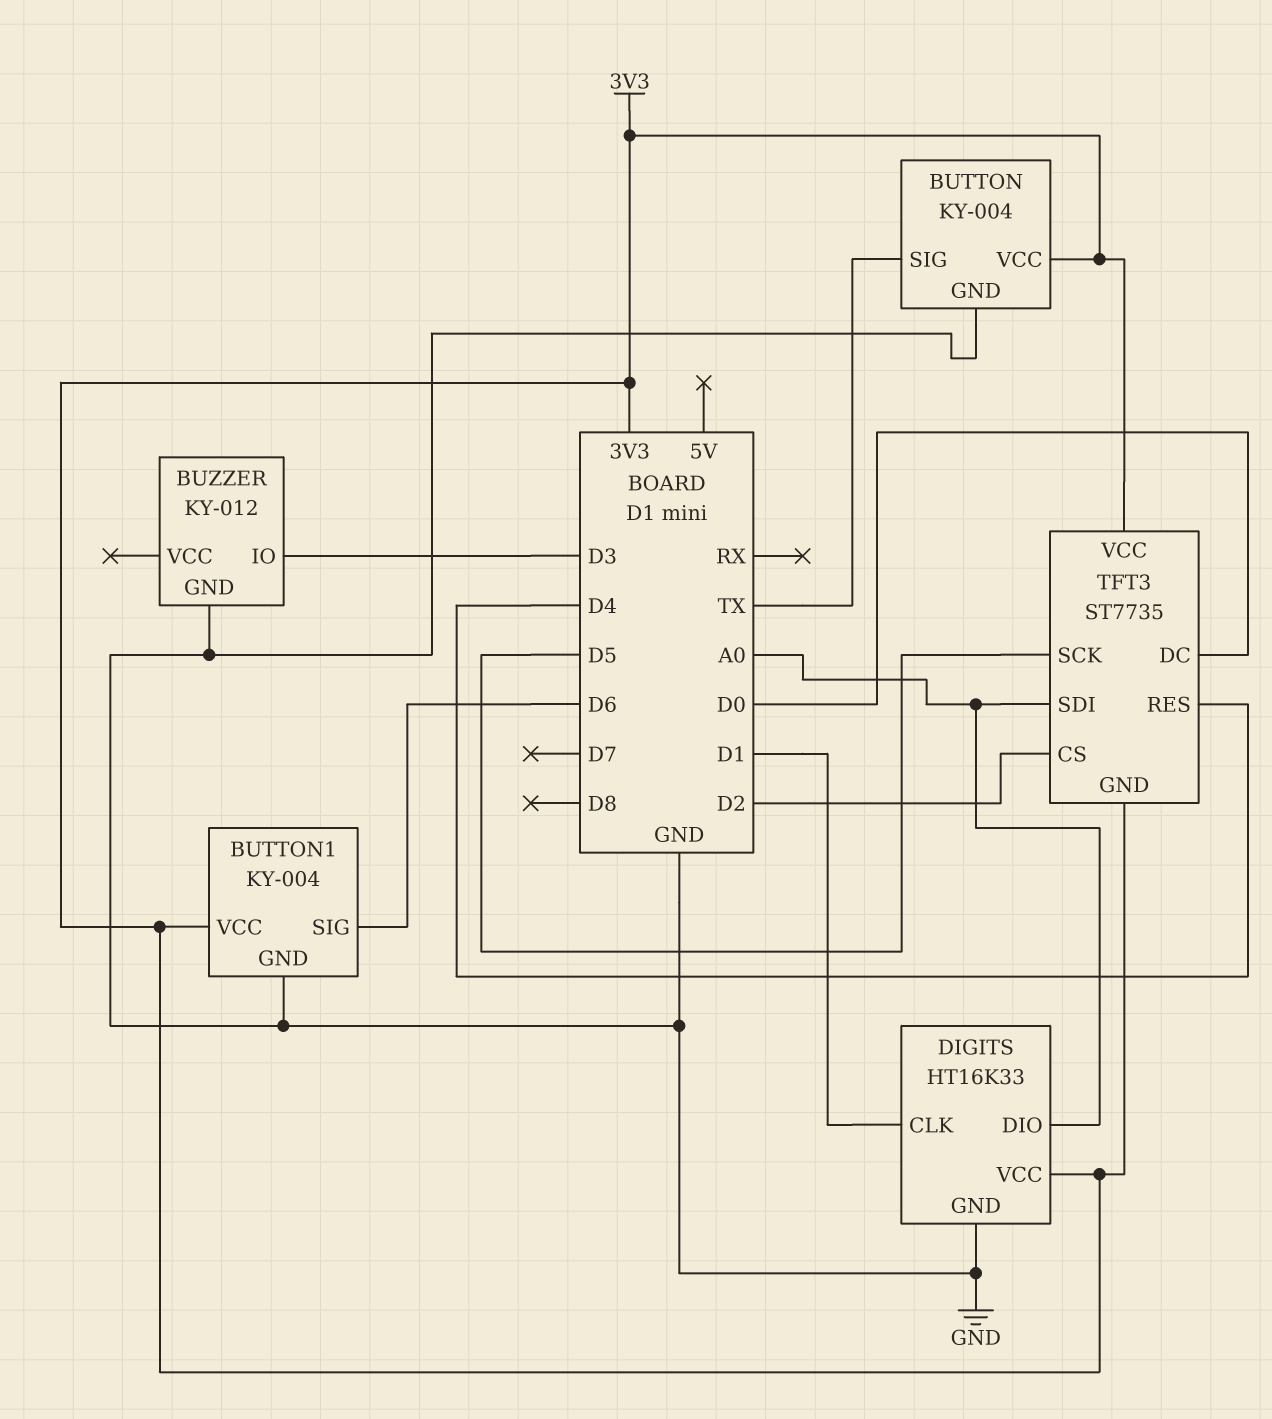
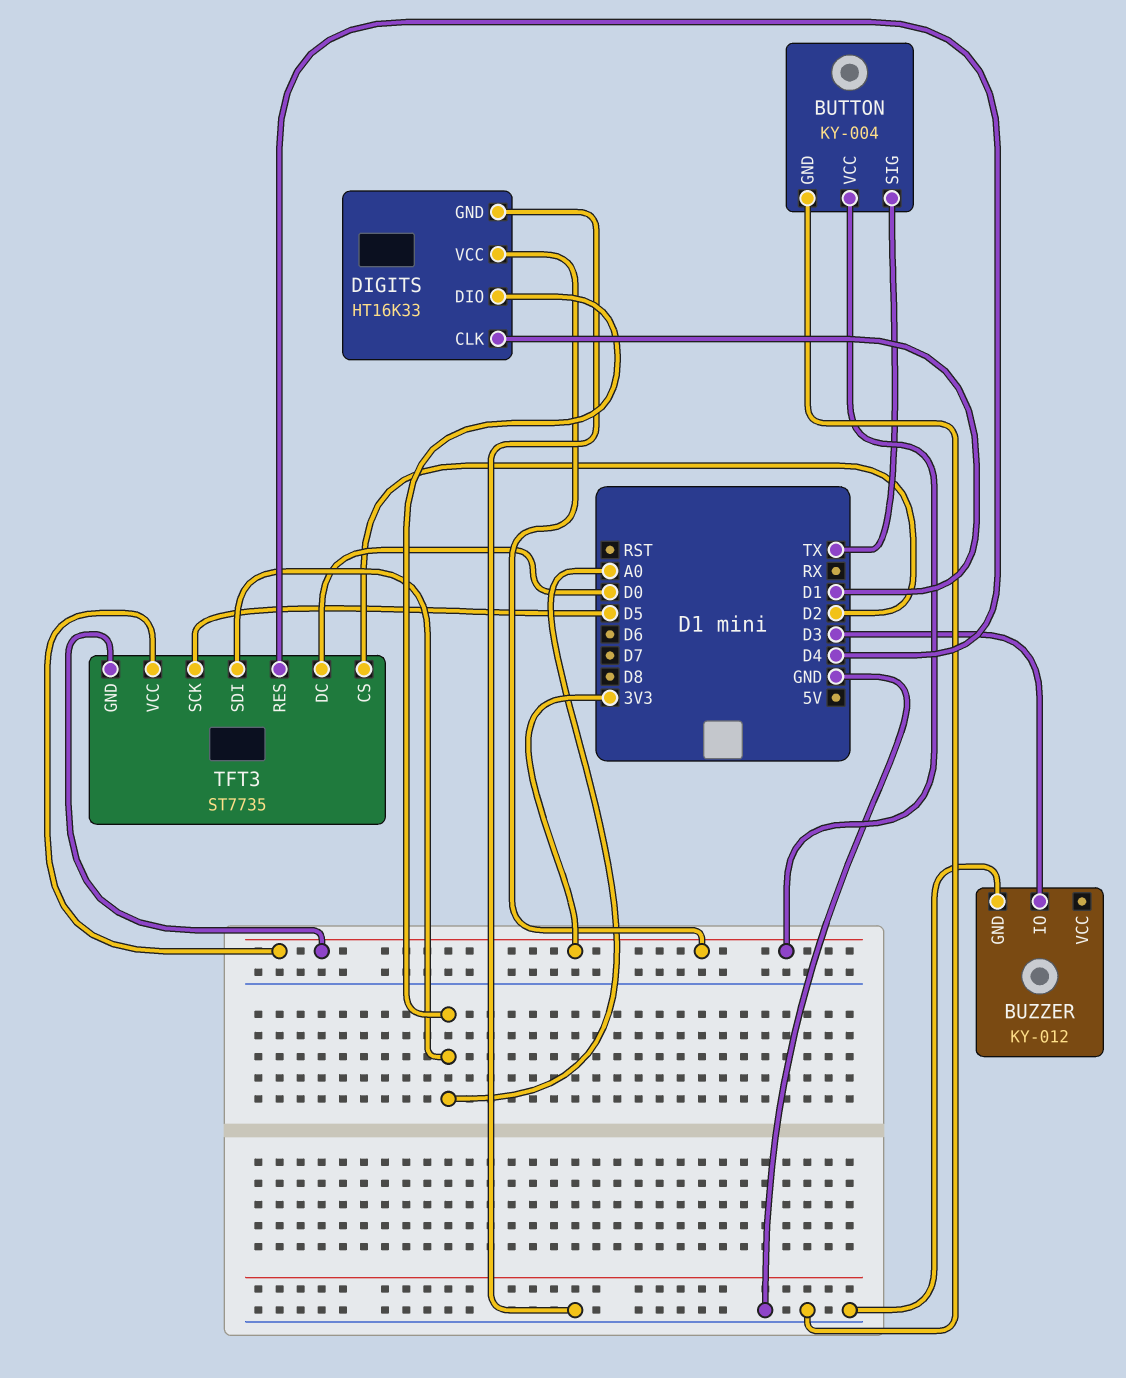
BUTTON1: KY-004 -> none
BUTTON1 pin GND: GND -> none
BUTTON1 pin SIG: D6 -> none
BUTTON1 pin VCC: 3V3 -> none

